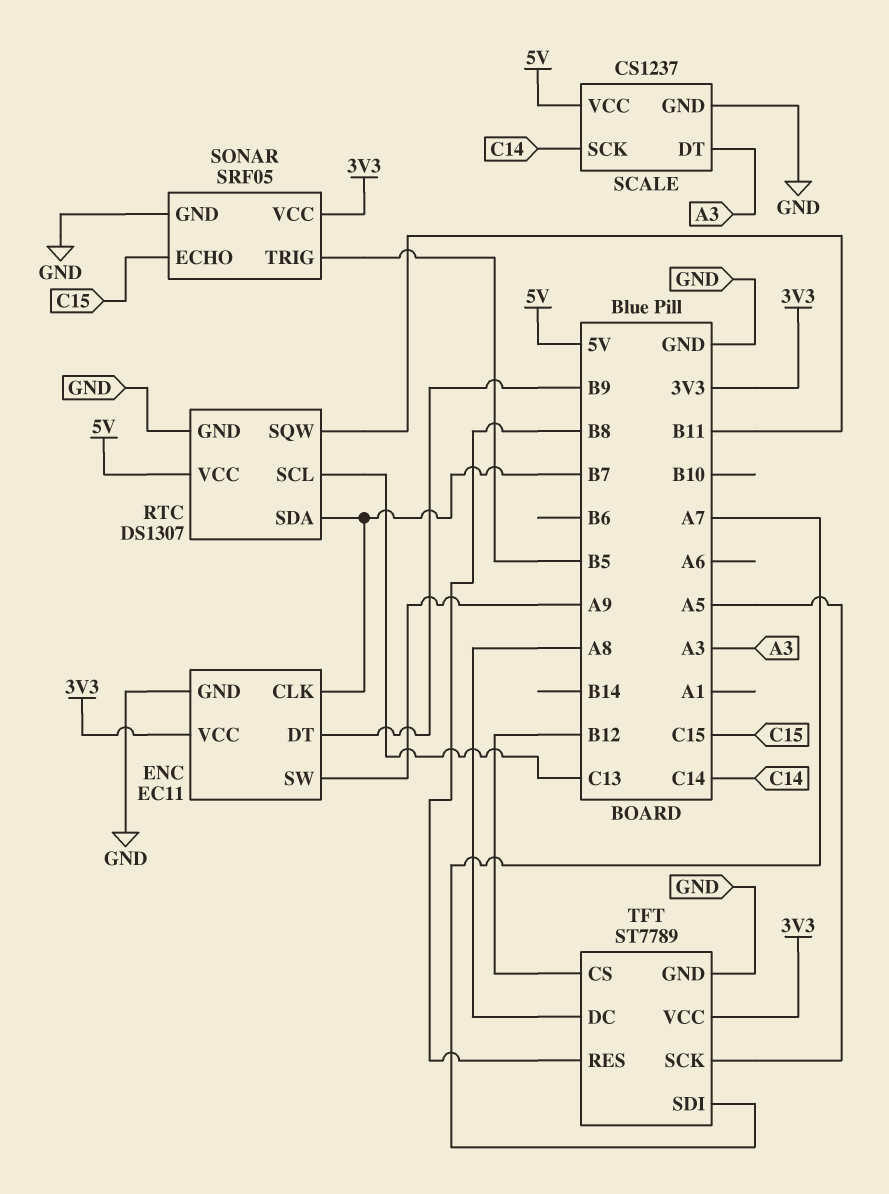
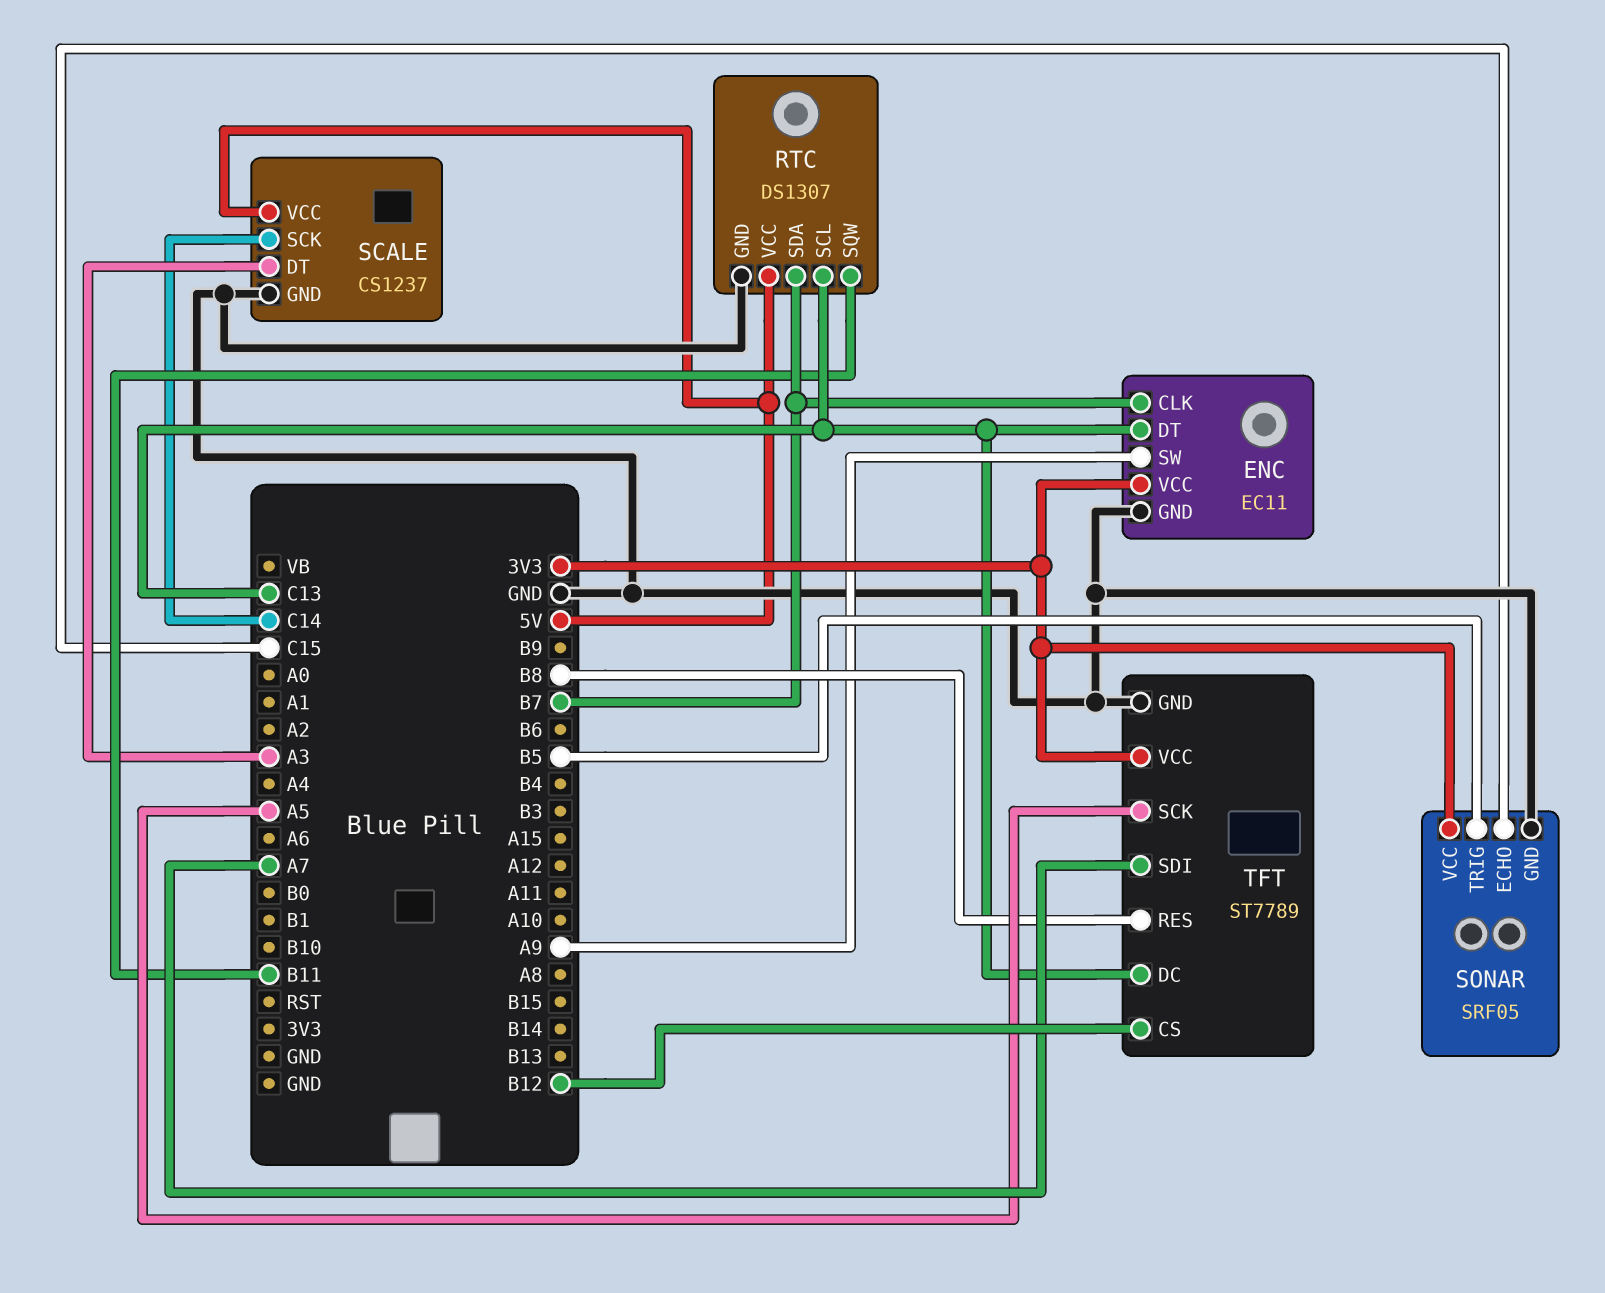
ENC pin DT: B9 -> C13
TFT pin DC: A8 -> C13

